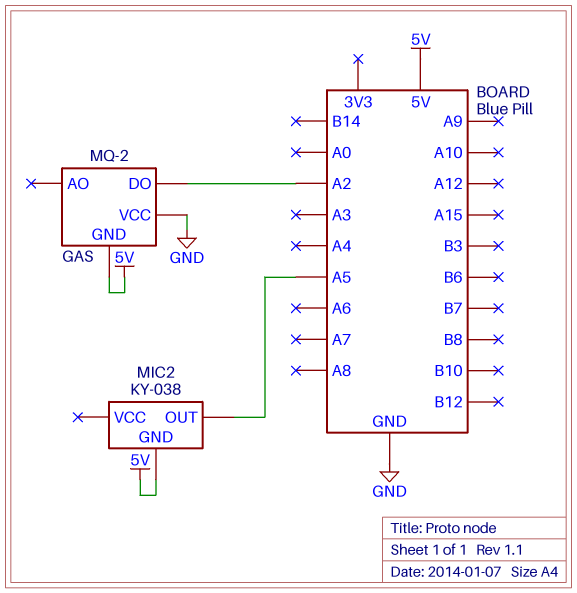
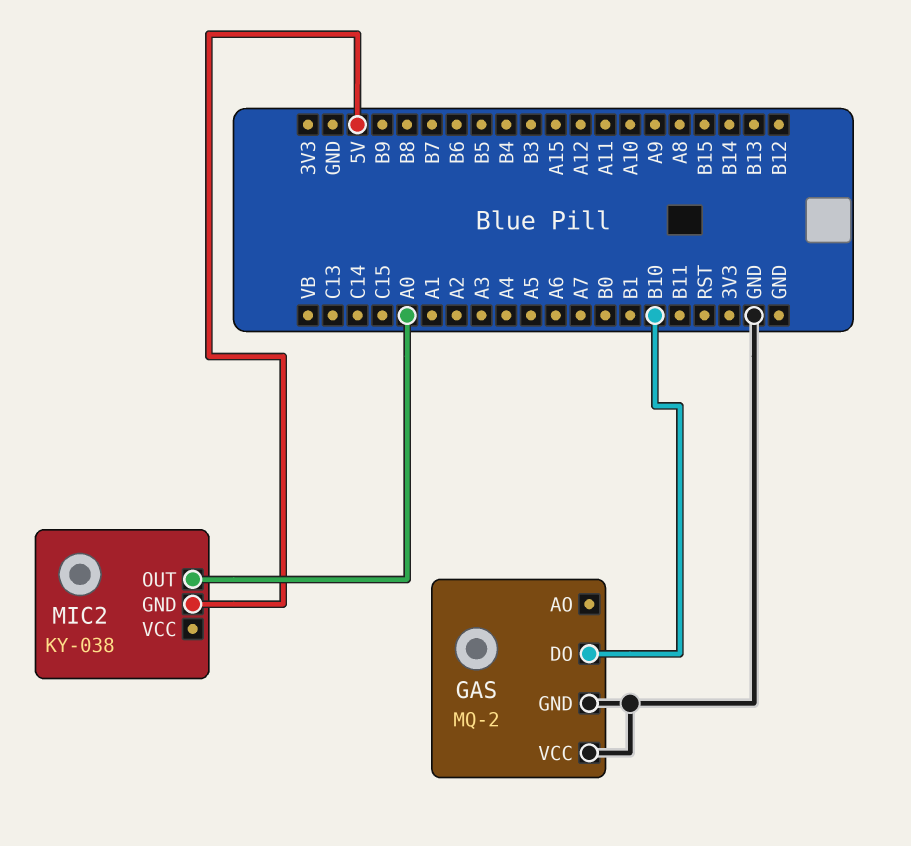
GAS pin DO: A2 -> B10
GAS pin GND: 5V -> GND
MIC2 pin OUT: A5 -> A0

